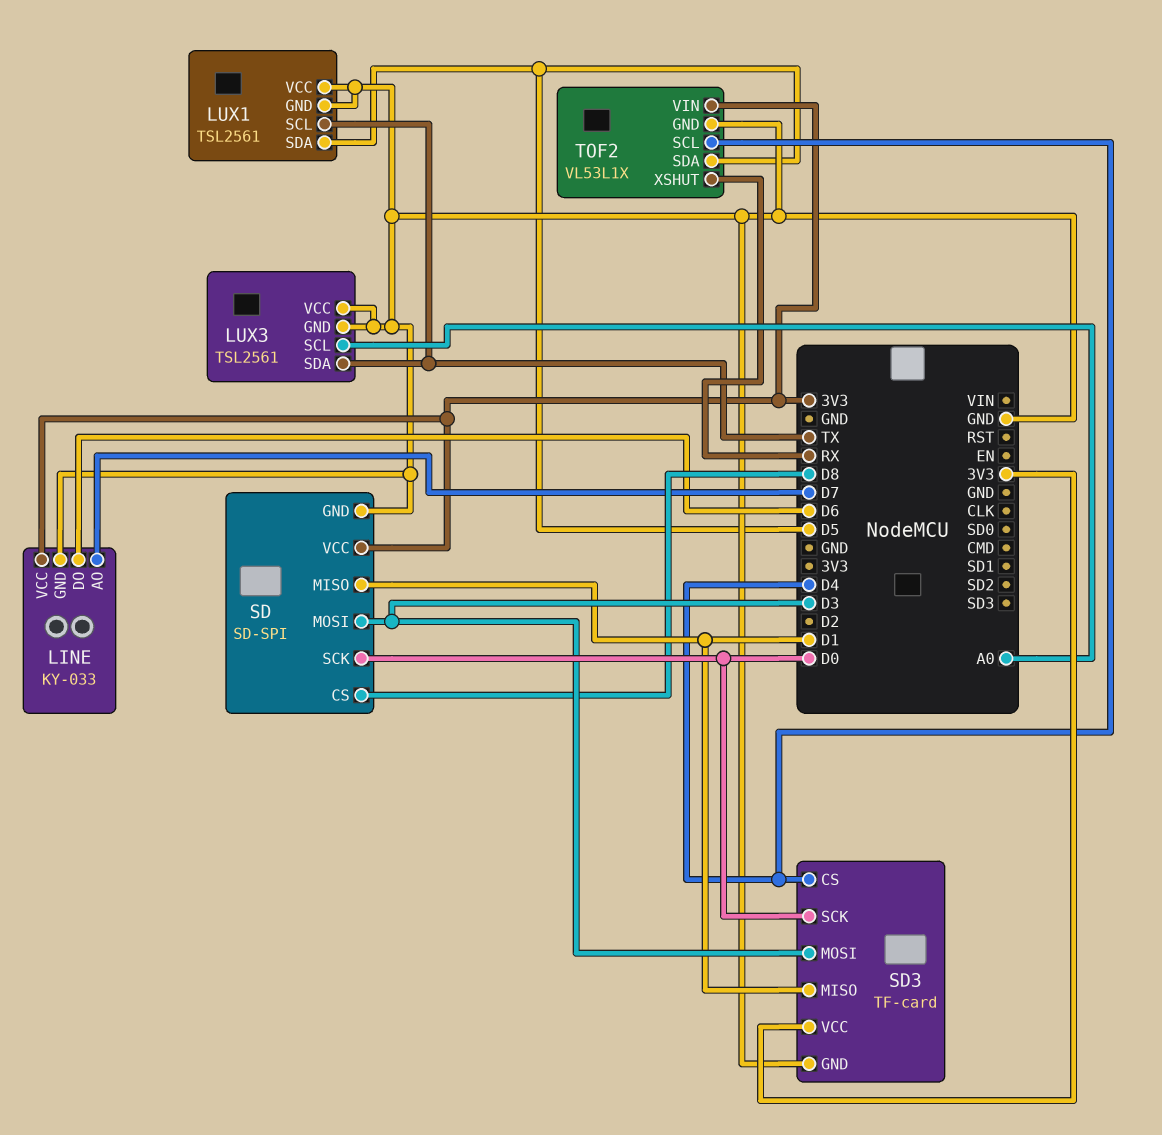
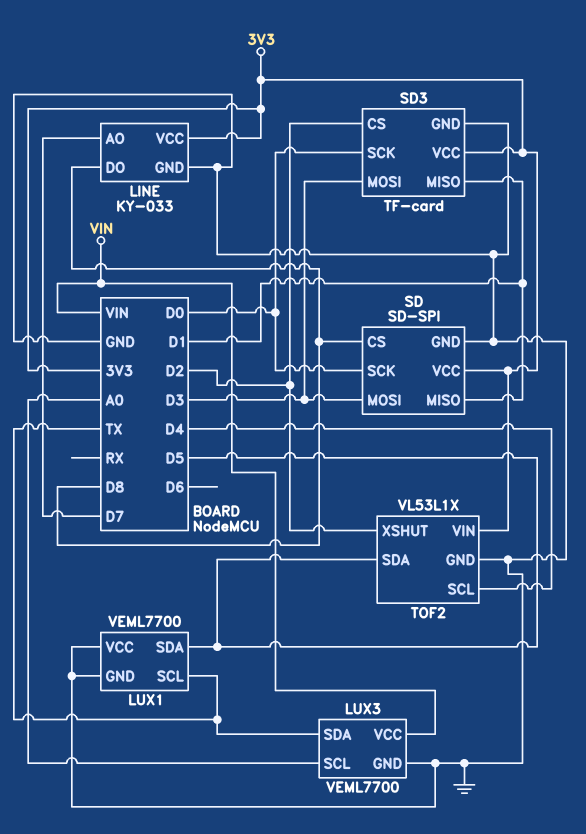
LINE pin DO: D6 -> D8
LUX1: TSL2561 -> VEML7700
LUX3: TSL2561 -> VEML7700
LUX3 pin VCC: GND -> VIN
SD3 pin CS: D4 -> D2
TOF2 pin XSHUT: RX -> D2

